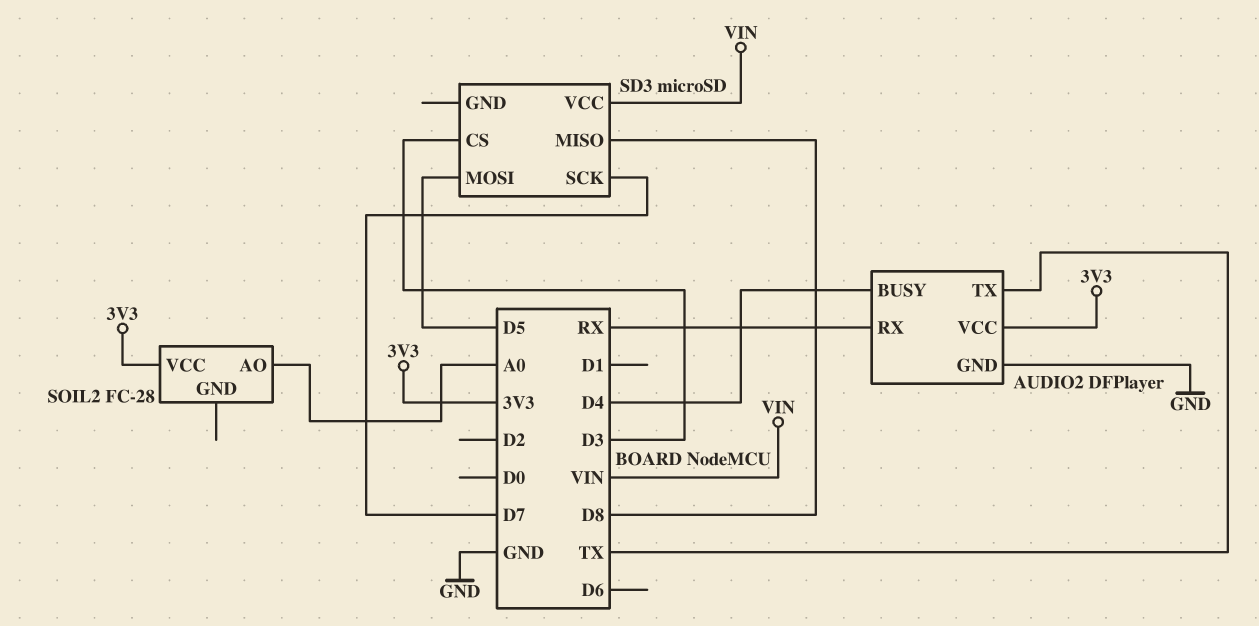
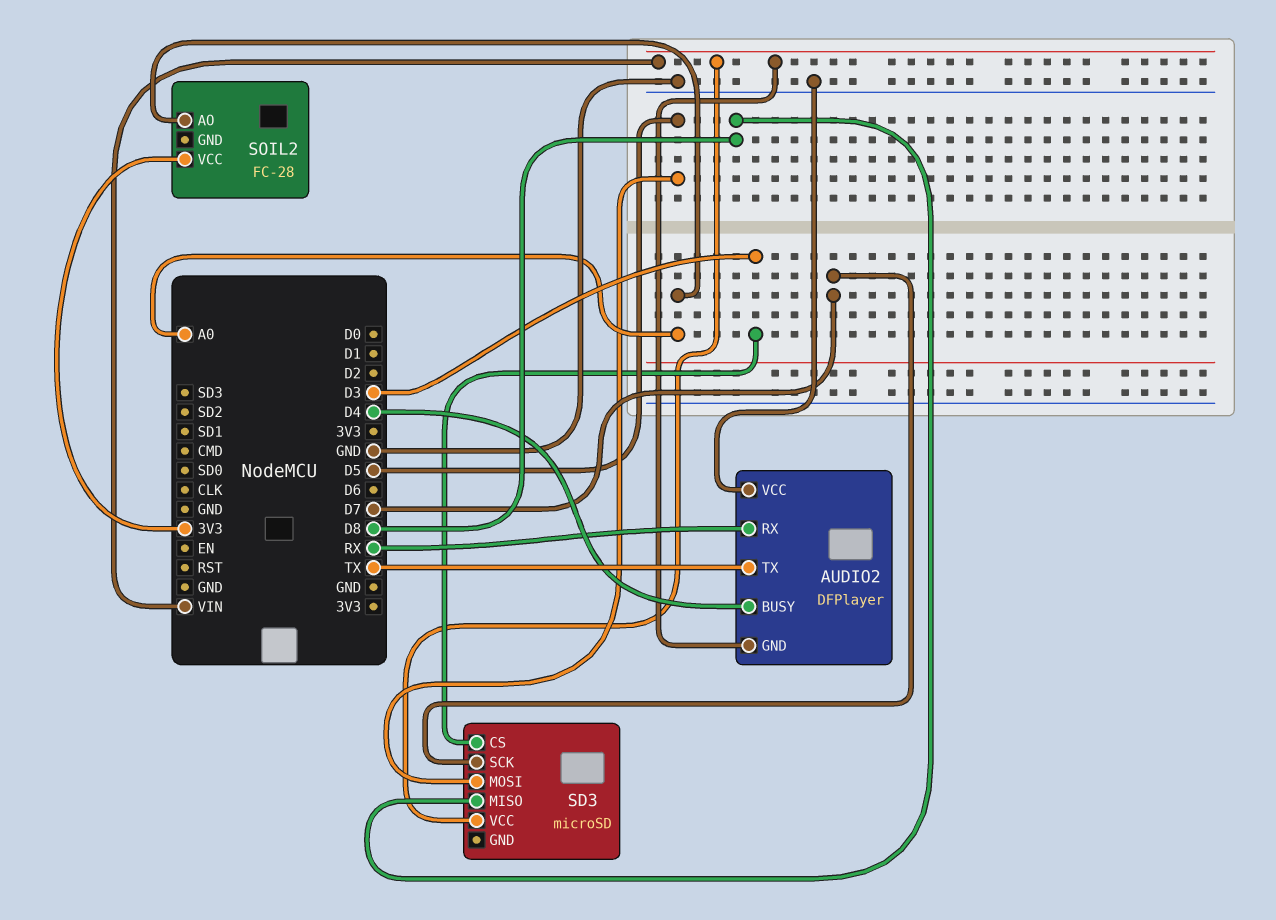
AUDIO2 pin GND: GND -> VIN
AUDIO2 pin VCC: 3V3 -> GND

